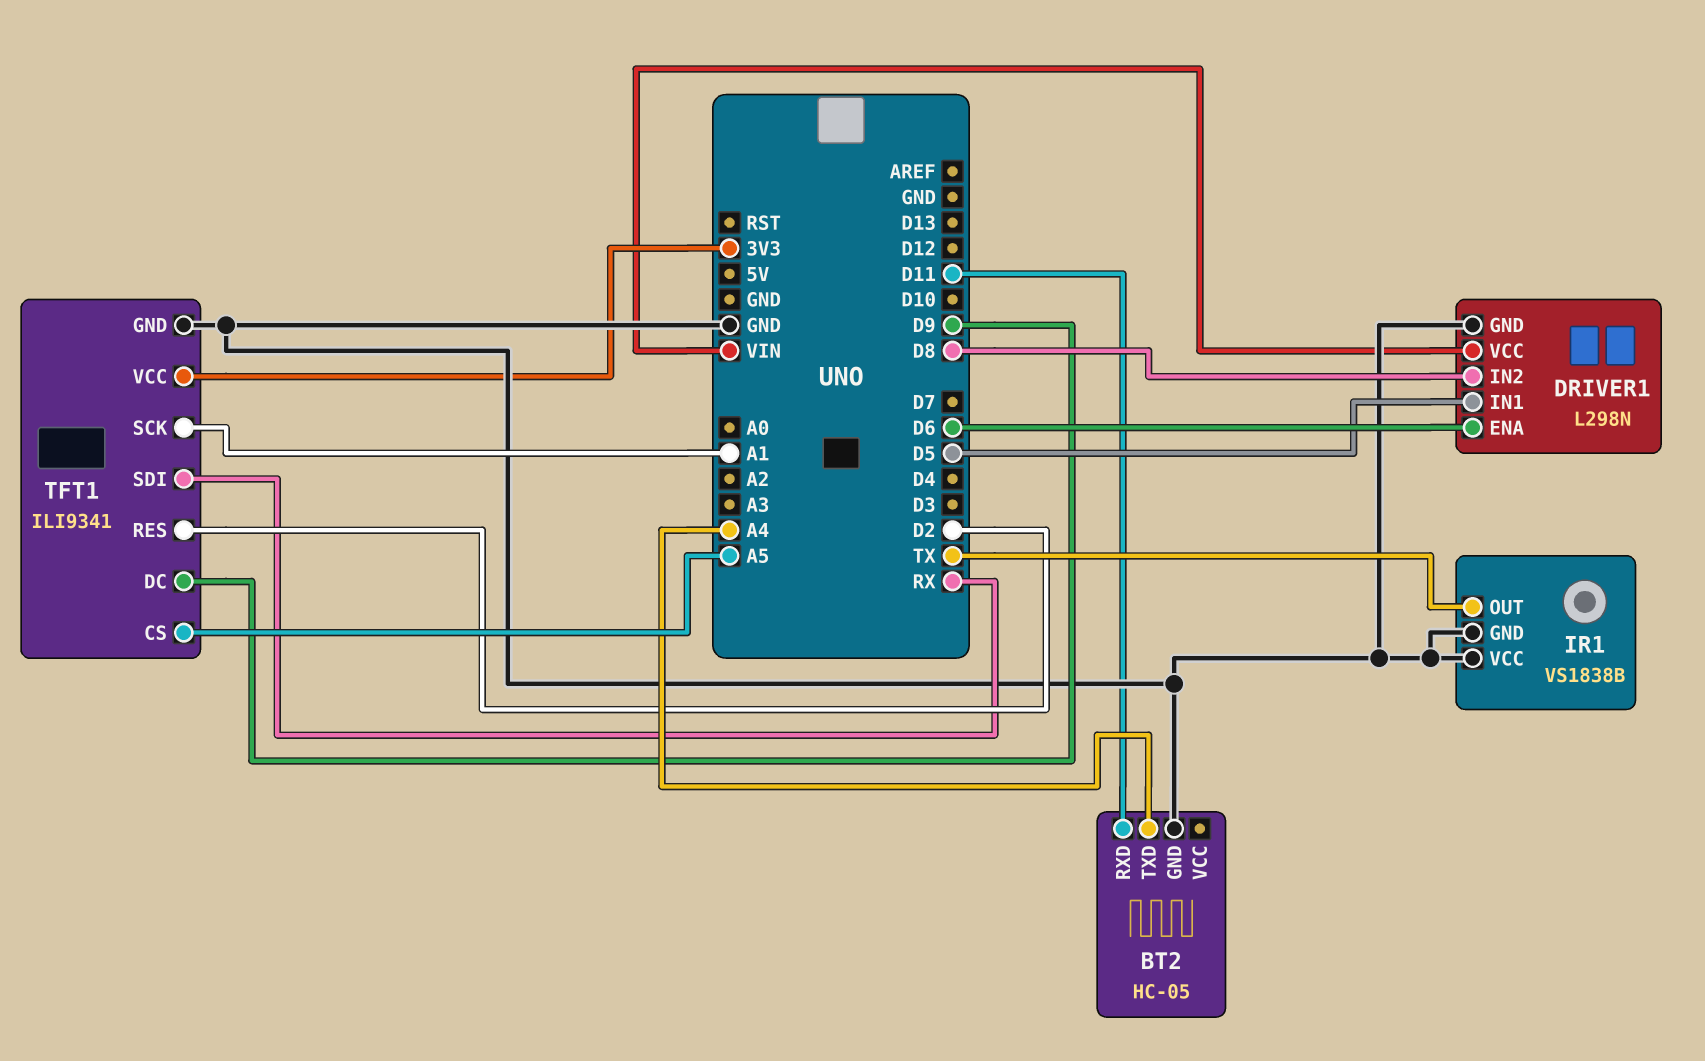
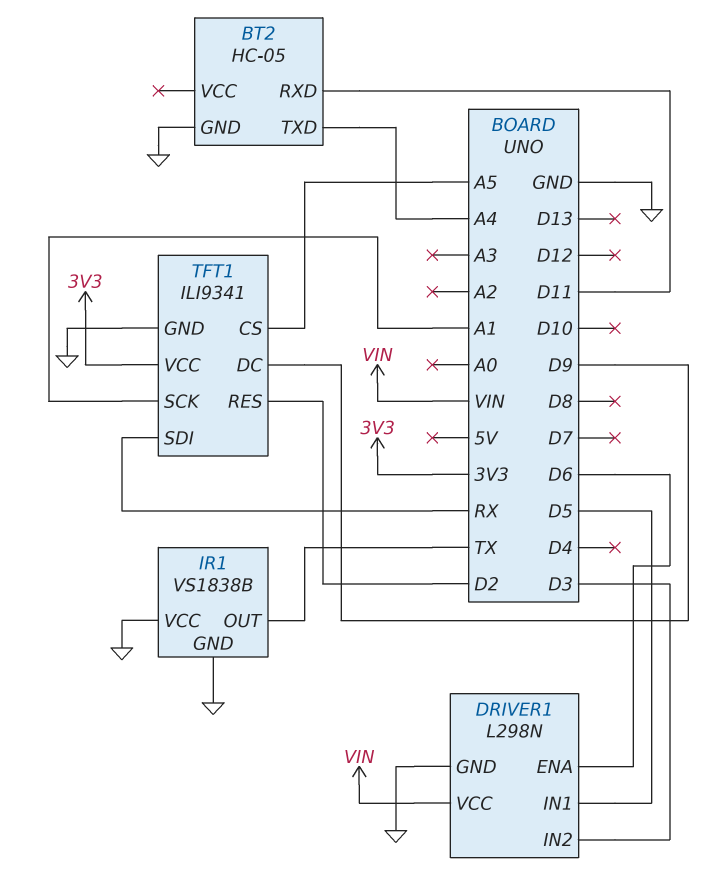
DRIVER1 pin IN2: D8 -> D3

